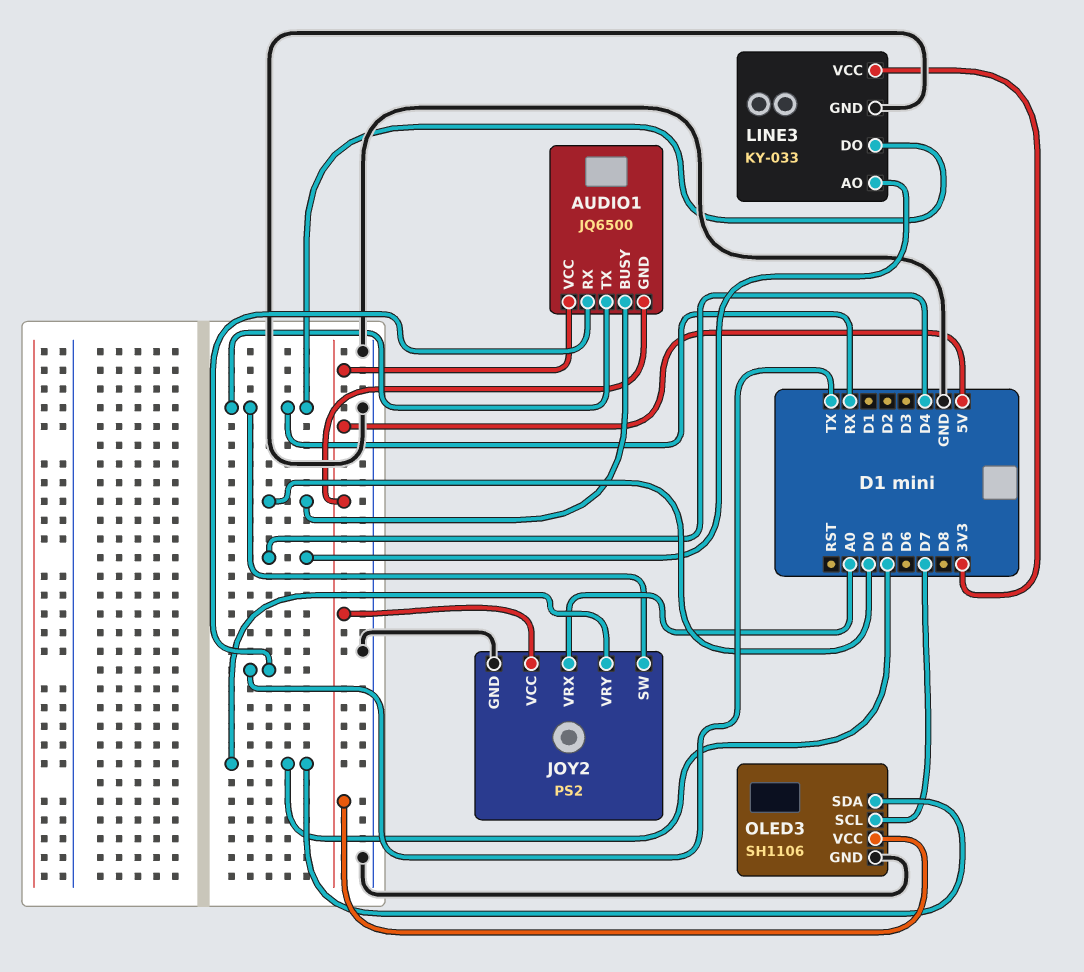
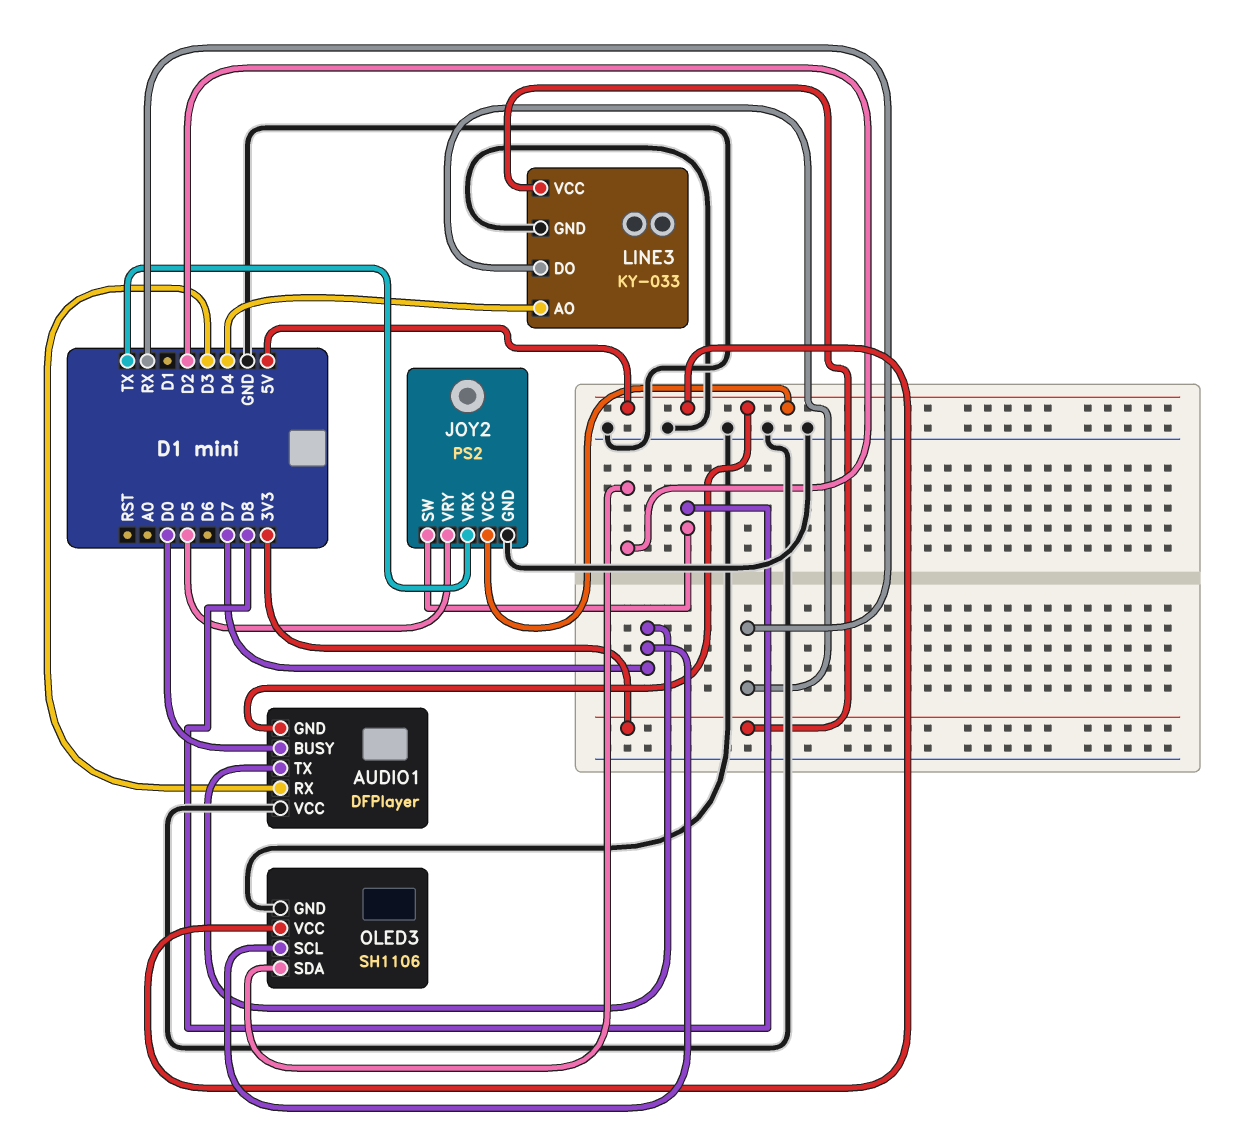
AUDIO1: JQ6500 -> DFPlayer
AUDIO1 pin RX: TX -> D3
AUDIO1 pin TX: RX -> D7
AUDIO1 pin VCC: 5V -> GND
JOY2 pin SW: RX -> D8
JOY2 pin VRX: A0 -> TX
OLED3 pin SDA: D5 -> D2

